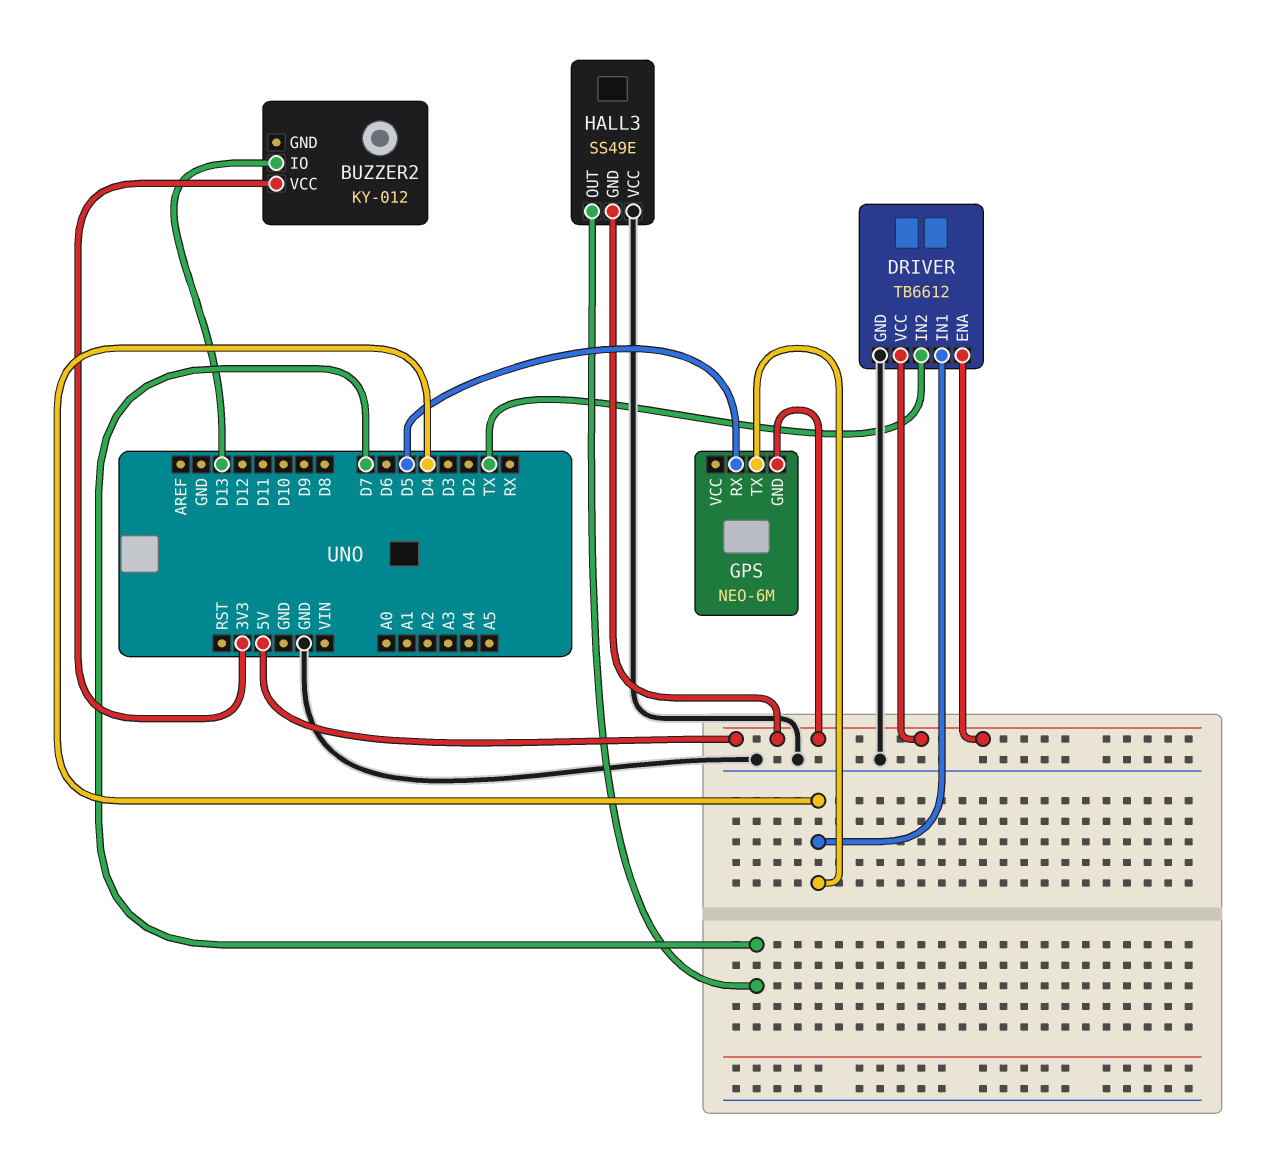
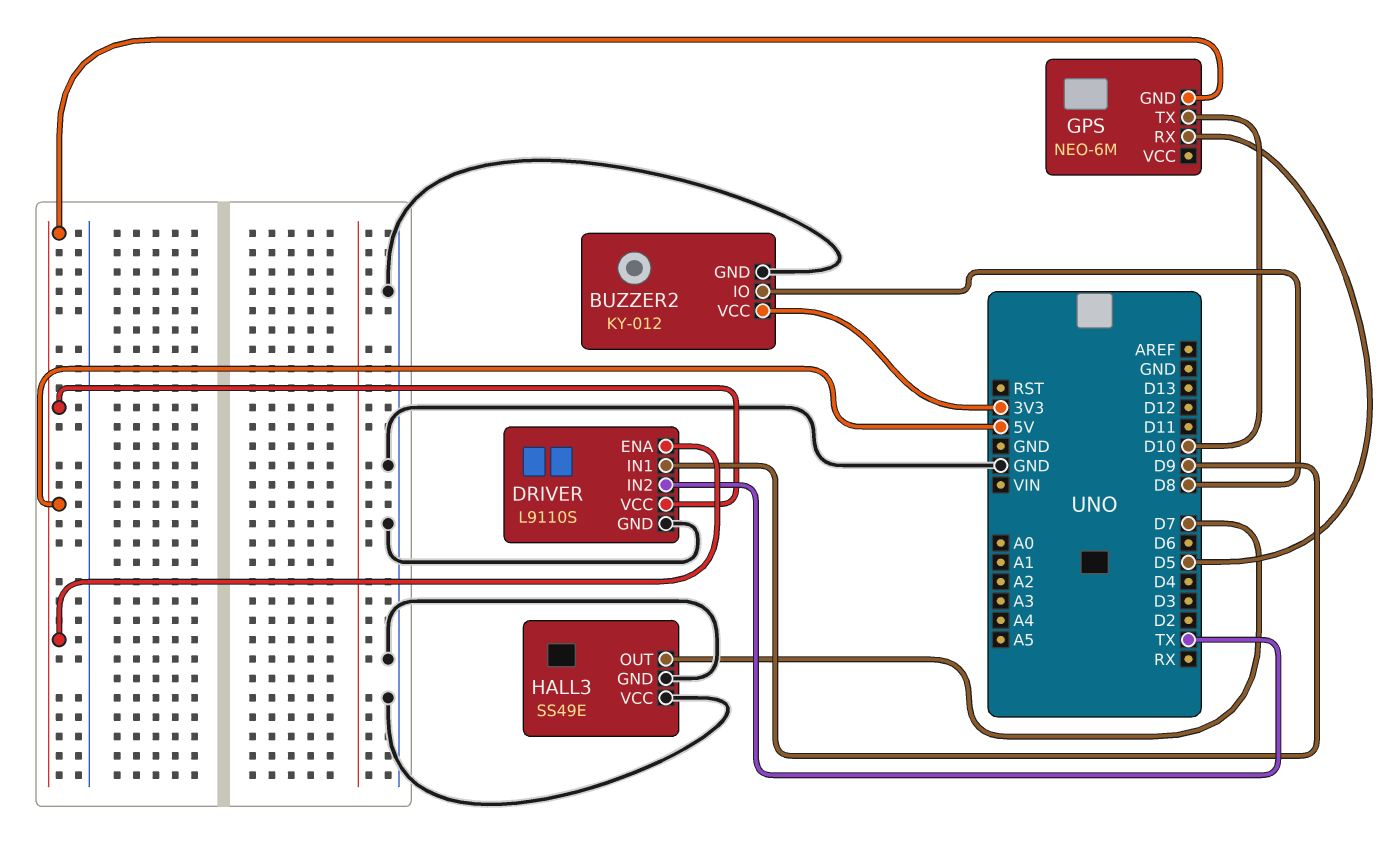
BUZZER2 pin GND: none -> GND
BUZZER2 pin IO: D13 -> D8
DRIVER: TB6612 -> L9110S
DRIVER pin IN1: D4 -> D9
GPS pin TX: D4 -> D10
HALL3 pin GND: 5V -> GND

